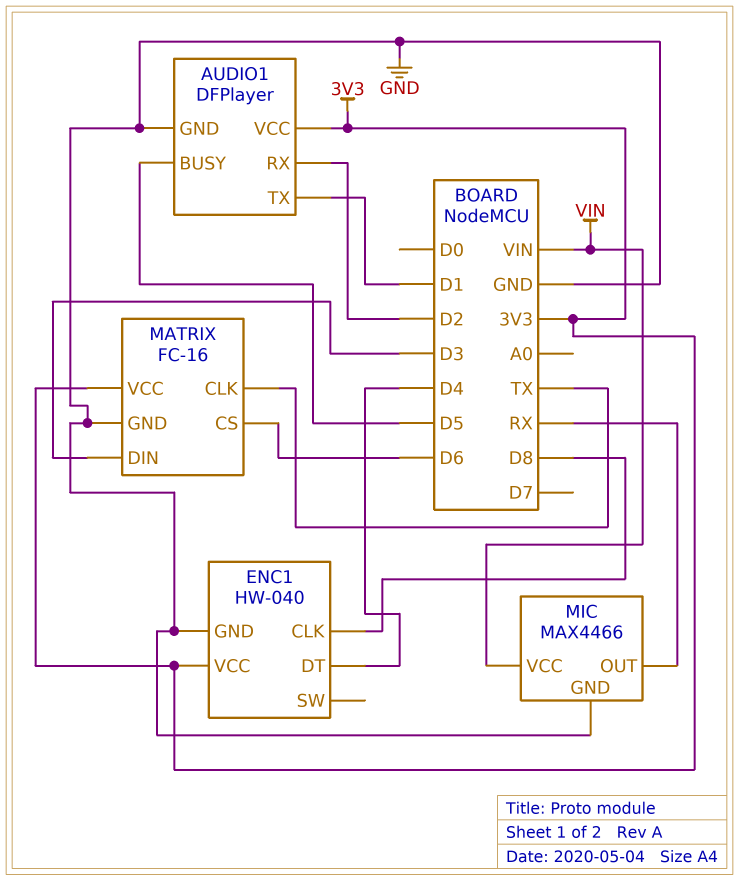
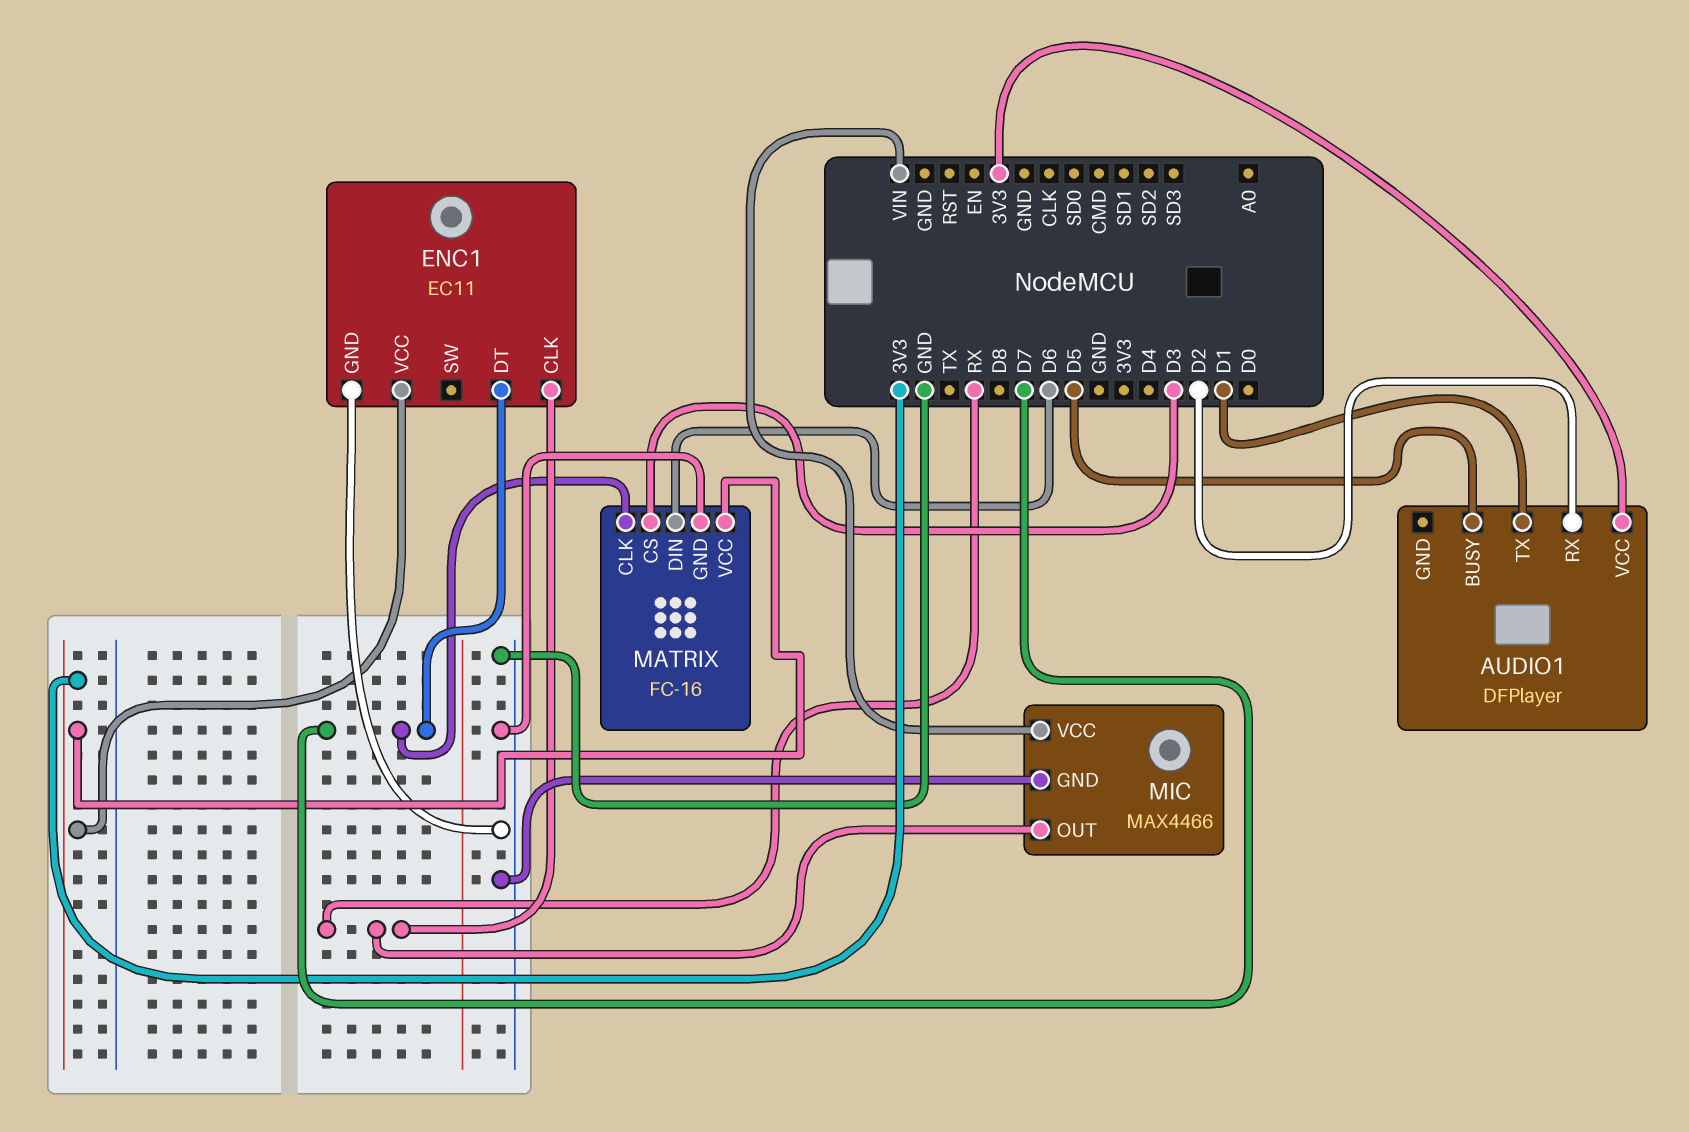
AUDIO1 pin GND: GND -> none
ENC1: HW-040 -> EC11
ENC1 pin CLK: D8 -> RX
ENC1 pin DT: D4 -> D7
MATRIX pin CLK: TX -> D7
MATRIX pin CS: D6 -> D3
MATRIX pin DIN: D3 -> D6

